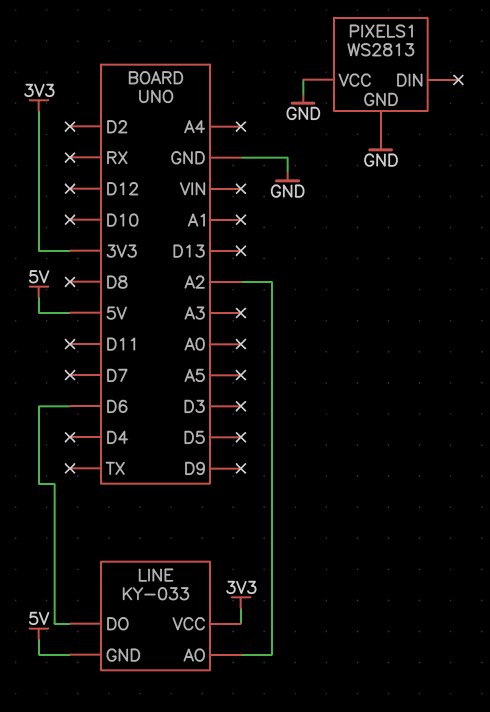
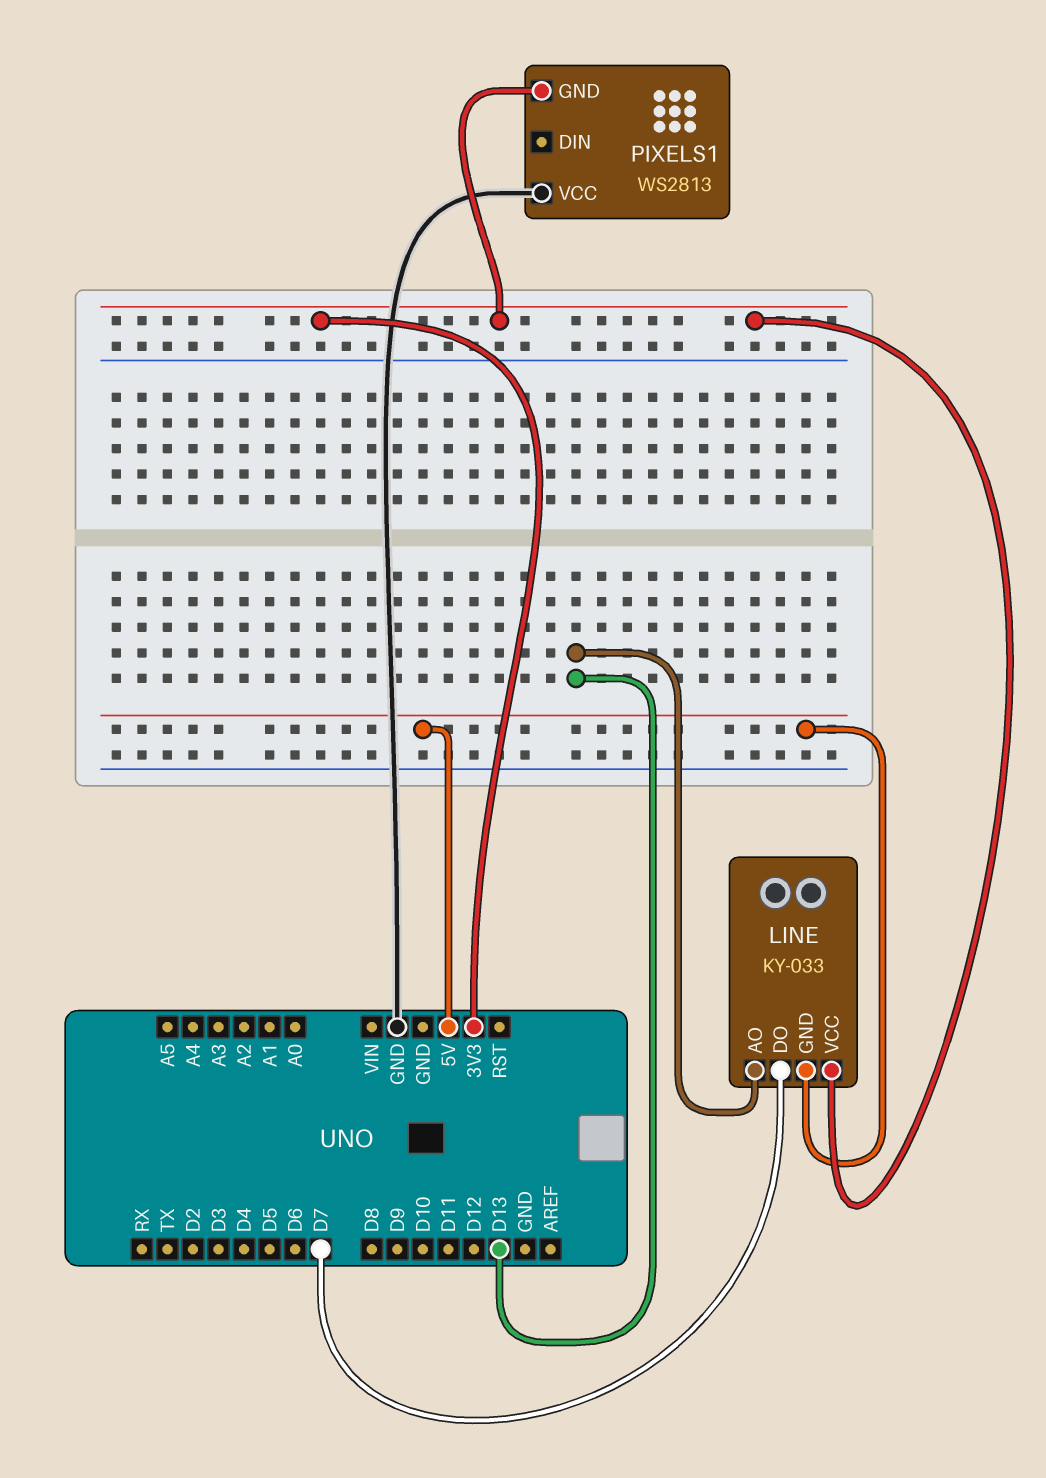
LINE pin AO: A2 -> D13
LINE pin DO: D6 -> D7
PIXELS1 pin GND: GND -> 3V3

